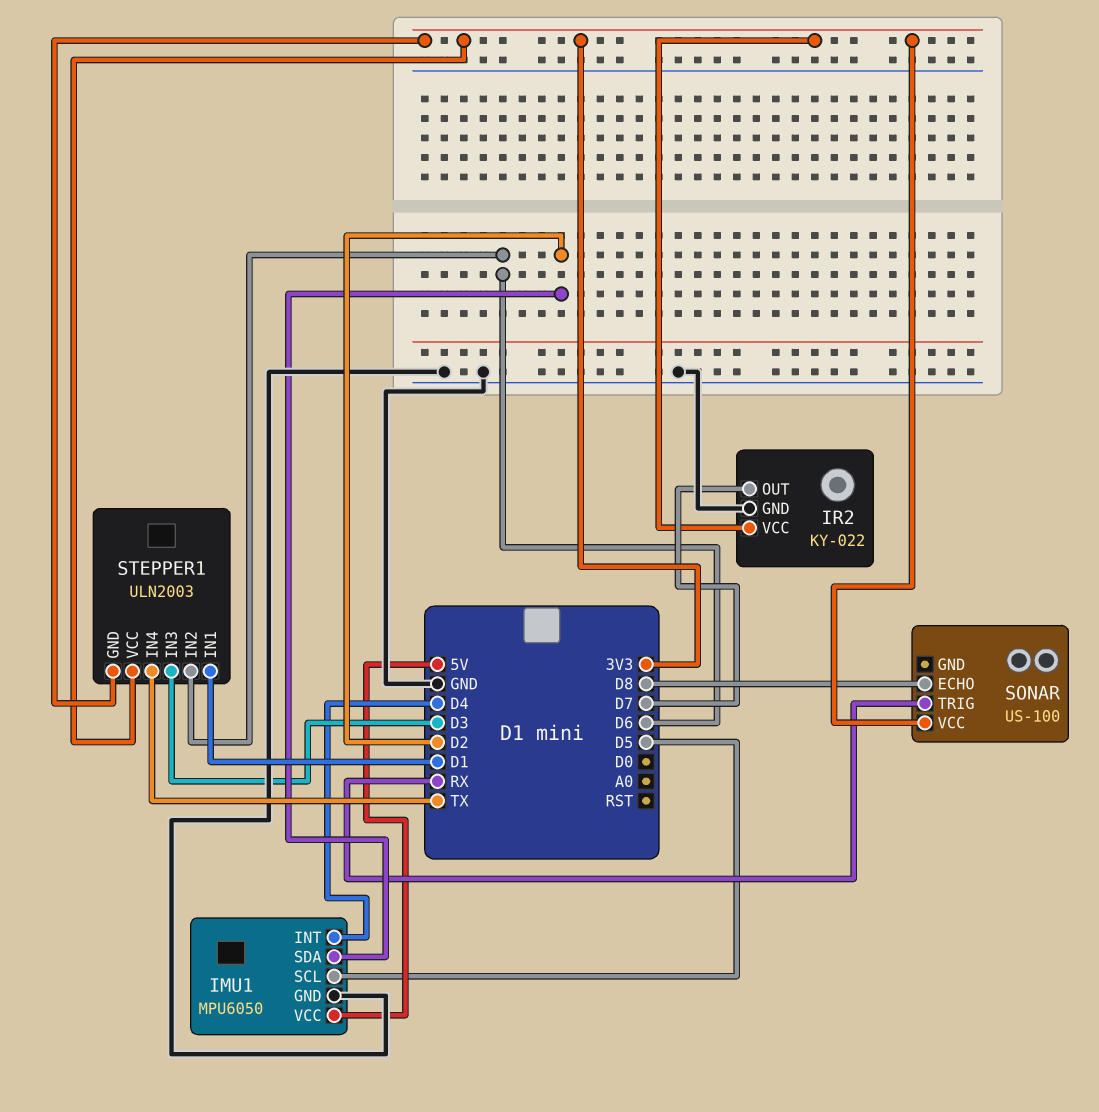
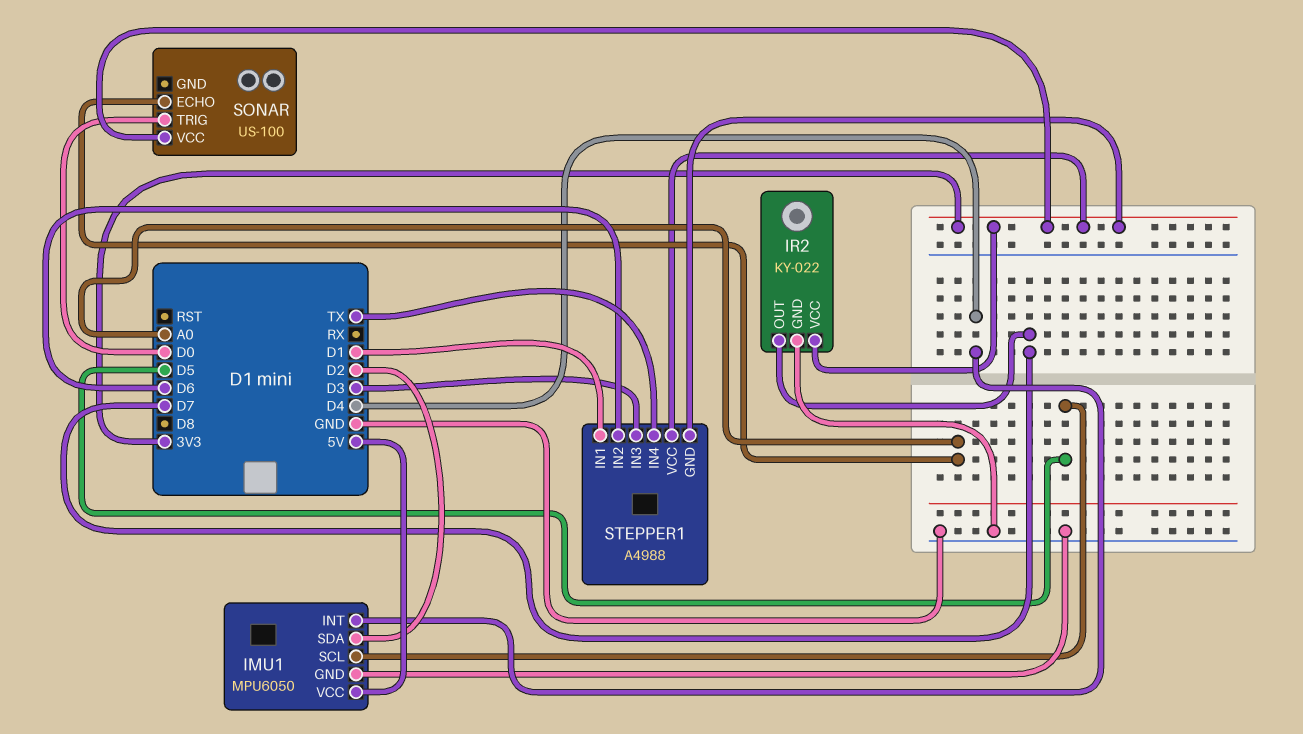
SONAR pin ECHO: D8 -> A0
SONAR pin TRIG: RX -> D0
STEPPER1: ULN2003 -> A4988

